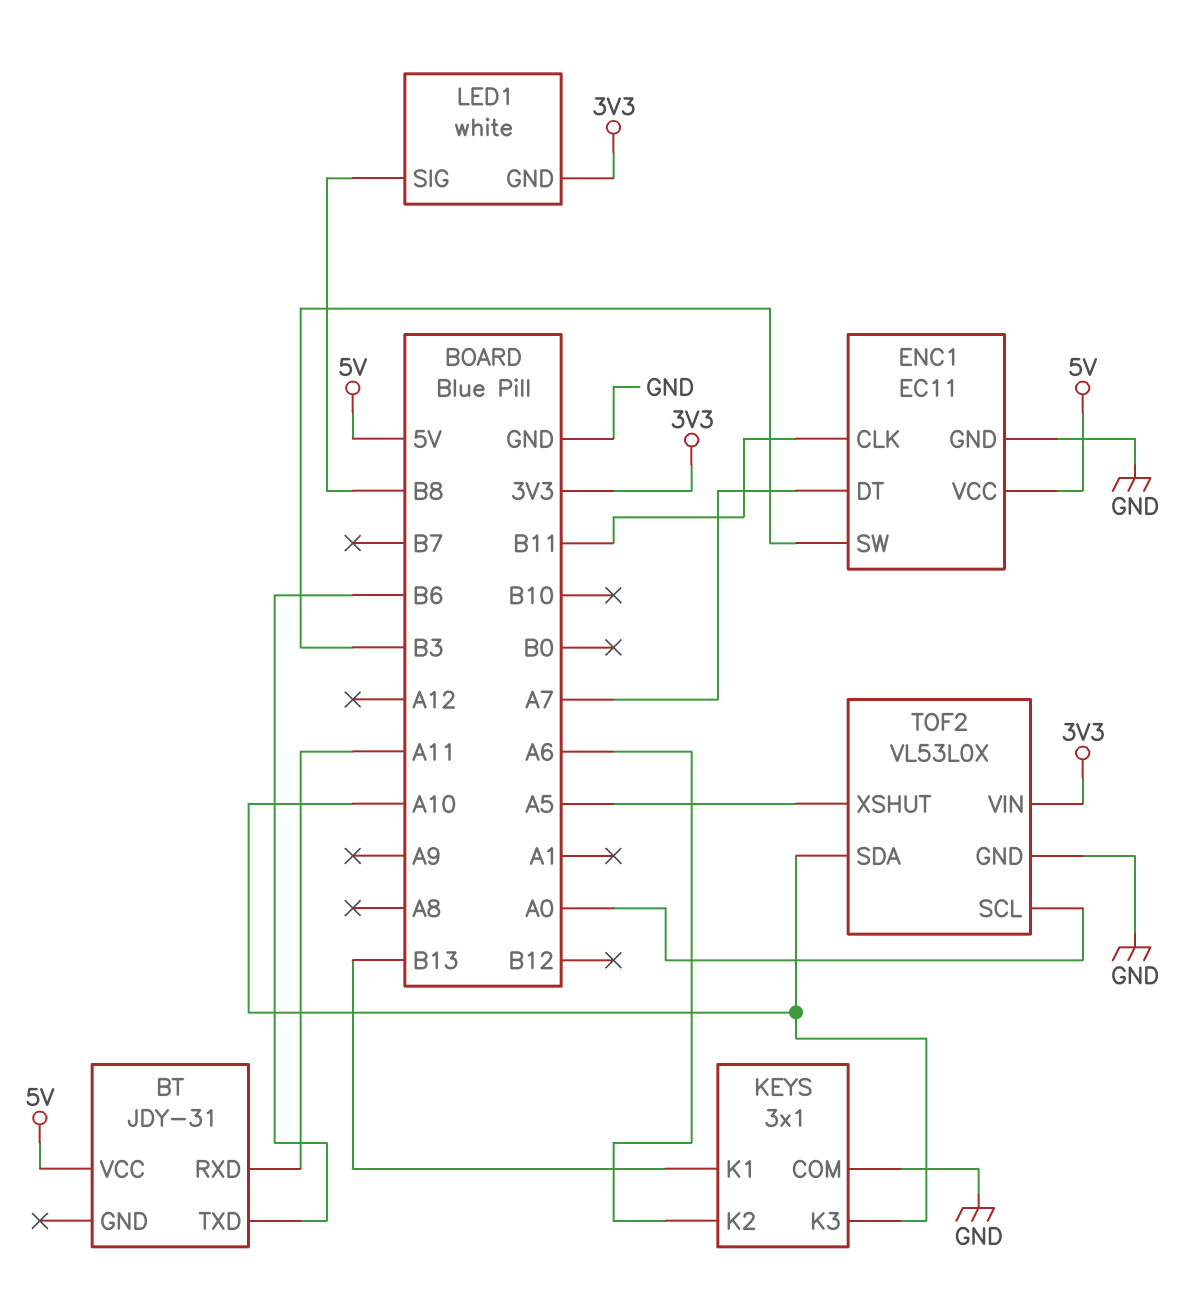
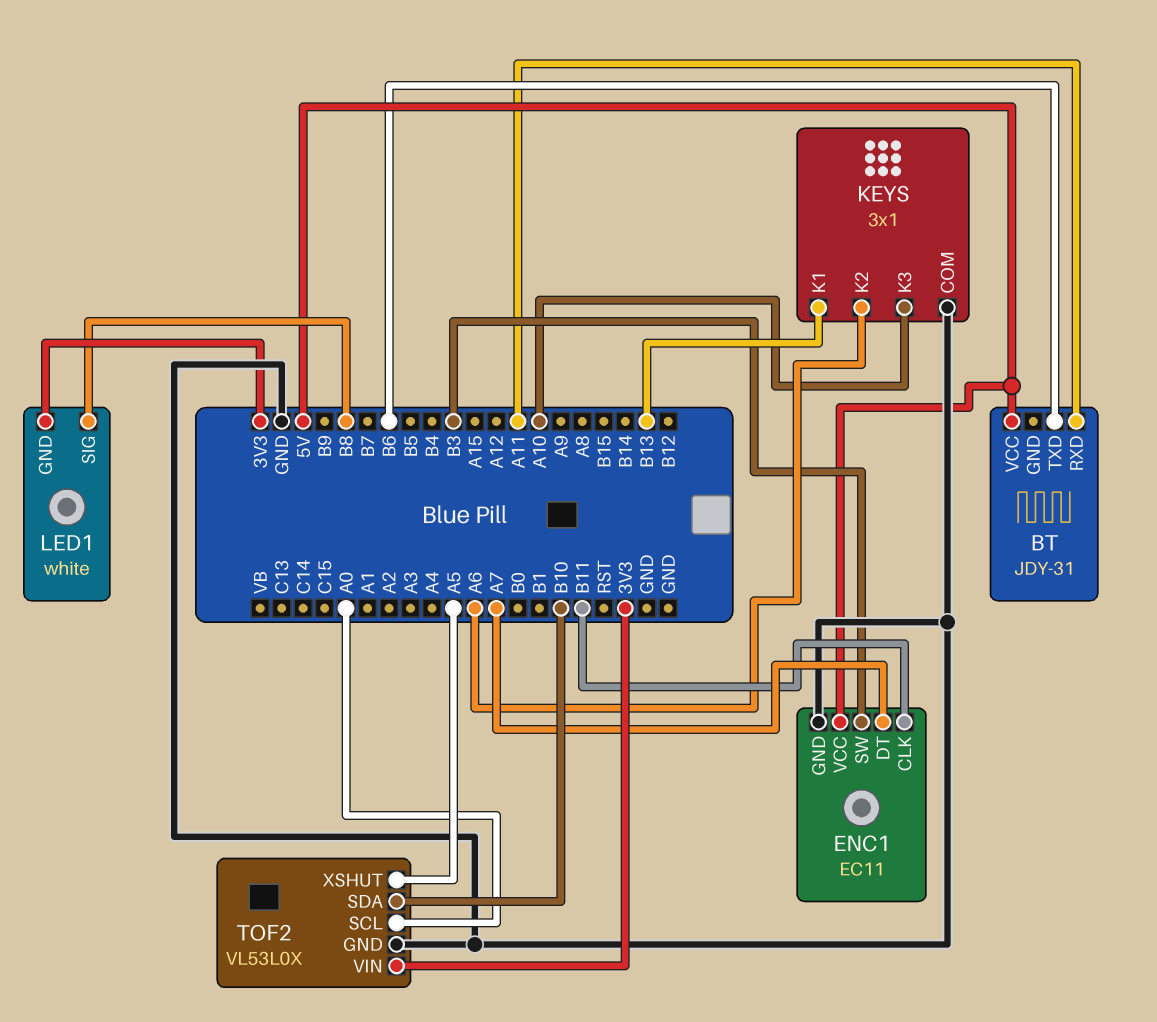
TOF2 pin SDA: A10 -> B10

